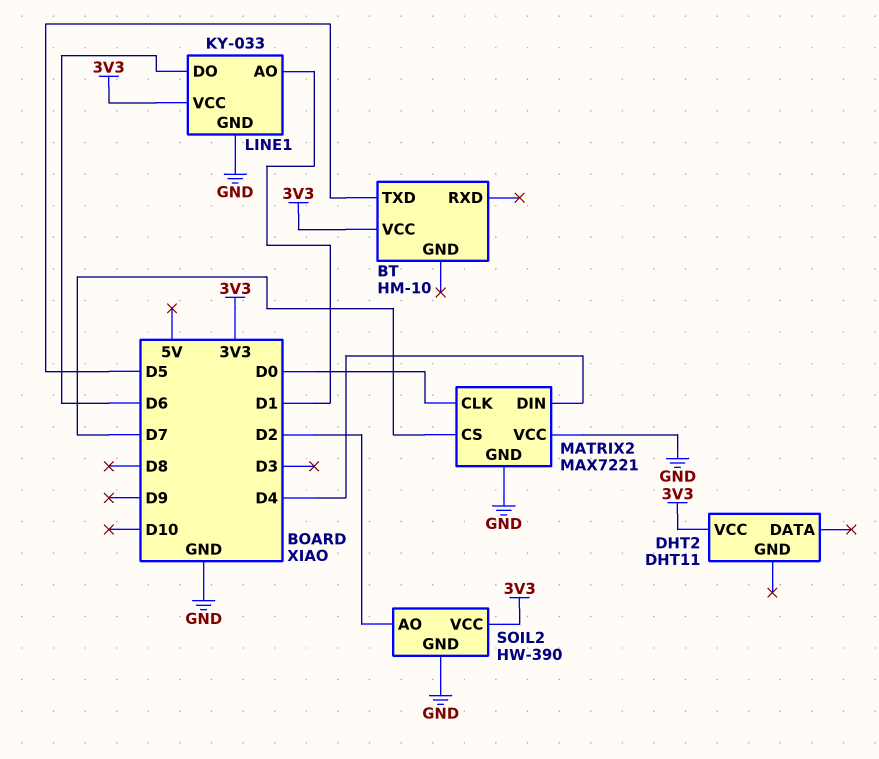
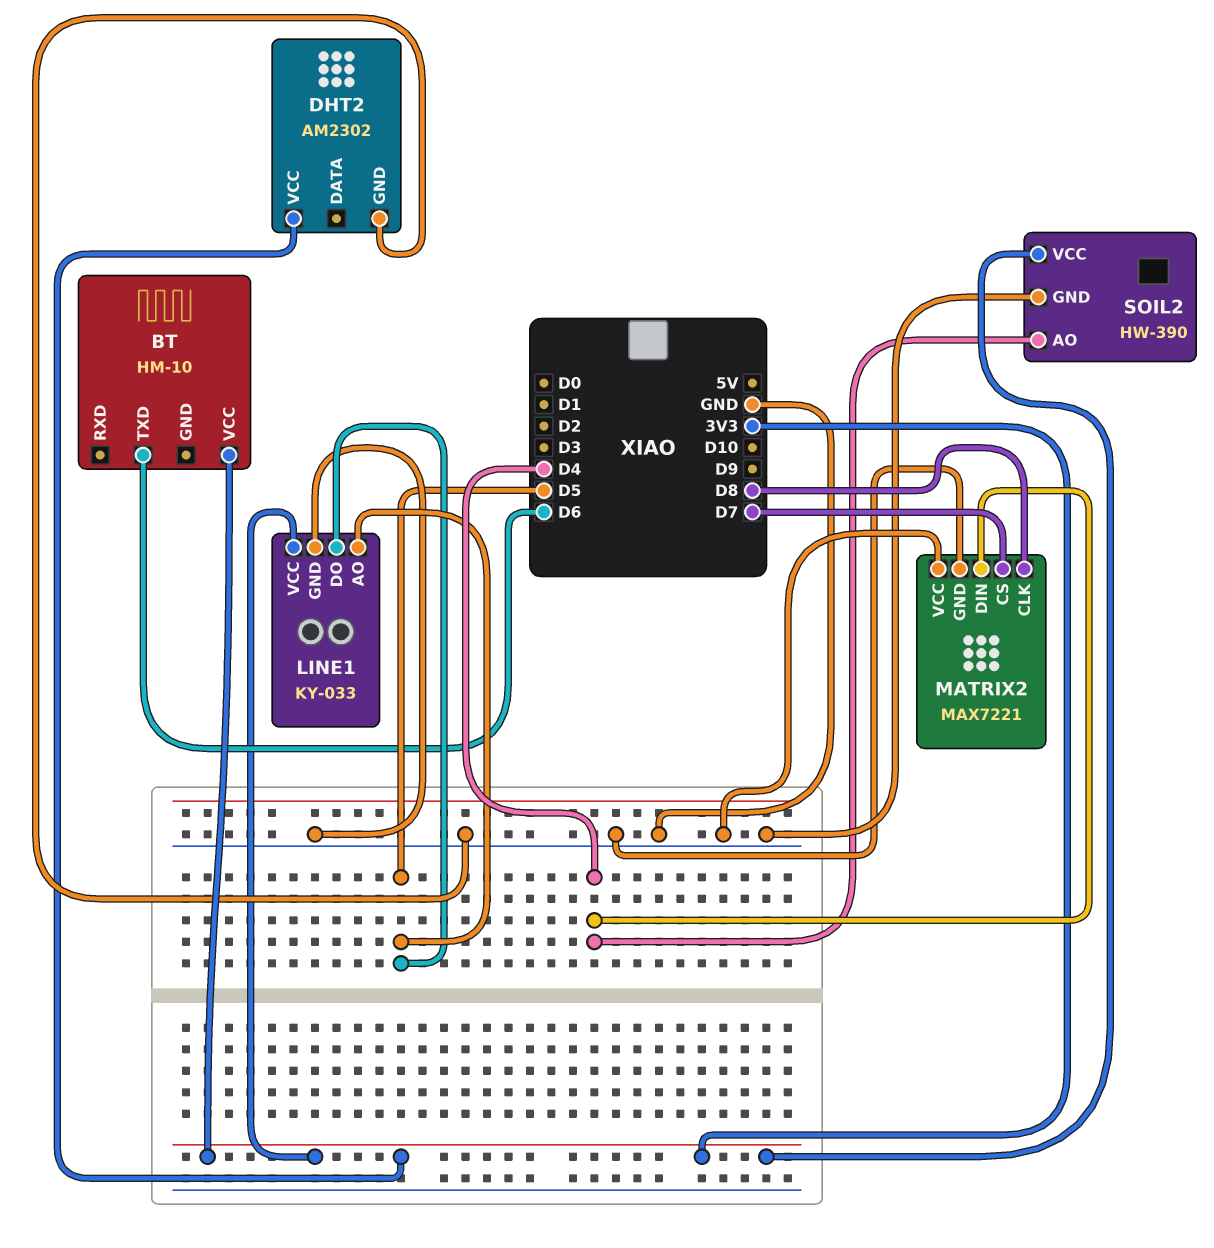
BT pin TXD: D5 -> D6
DHT2: DHT11 -> AM2302
DHT2 pin GND: none -> GND
LINE1 pin AO: D1 -> D5
LINE1 pin DO: D6 -> D5
MATRIX2 pin CLK: D0 -> D8
SOIL2 pin AO: D2 -> D4

